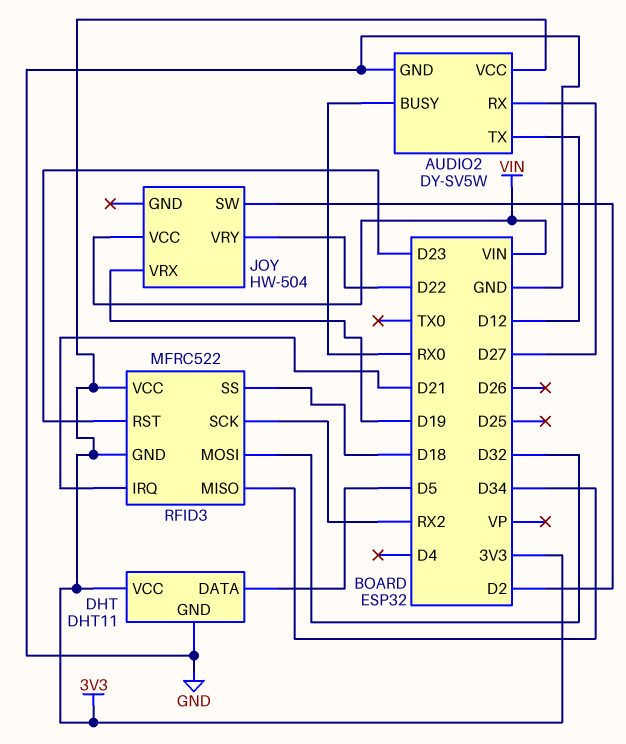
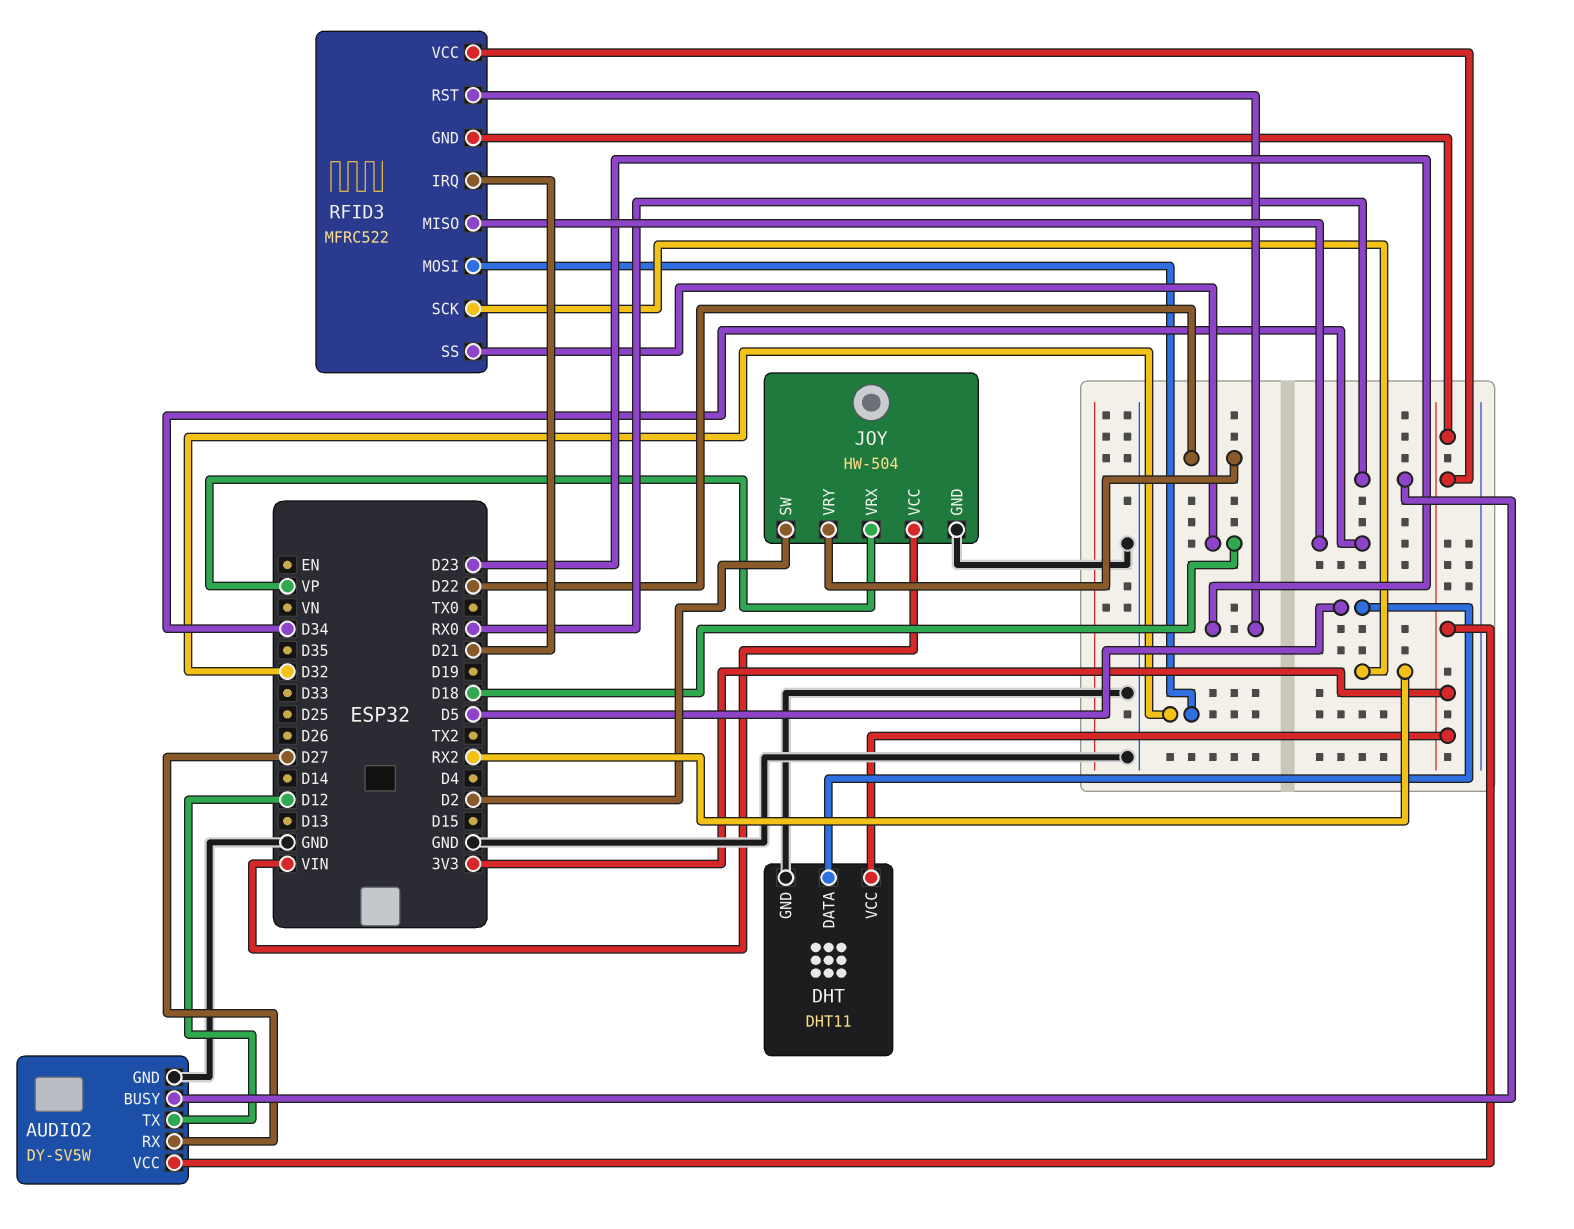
JOY pin GND: none -> GND
JOY pin VRX: D19 -> VP

